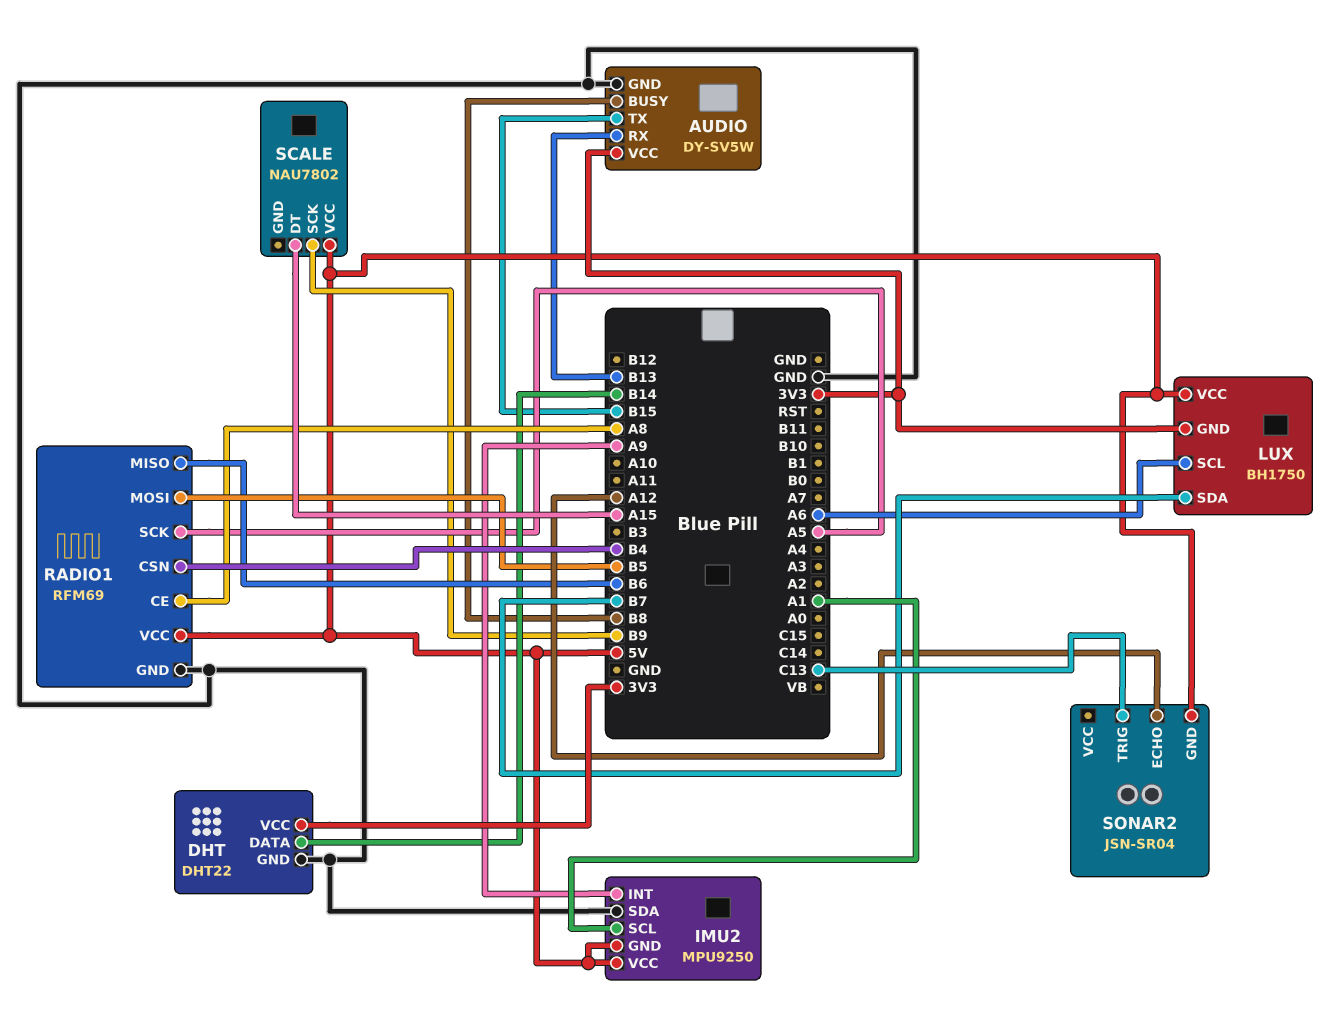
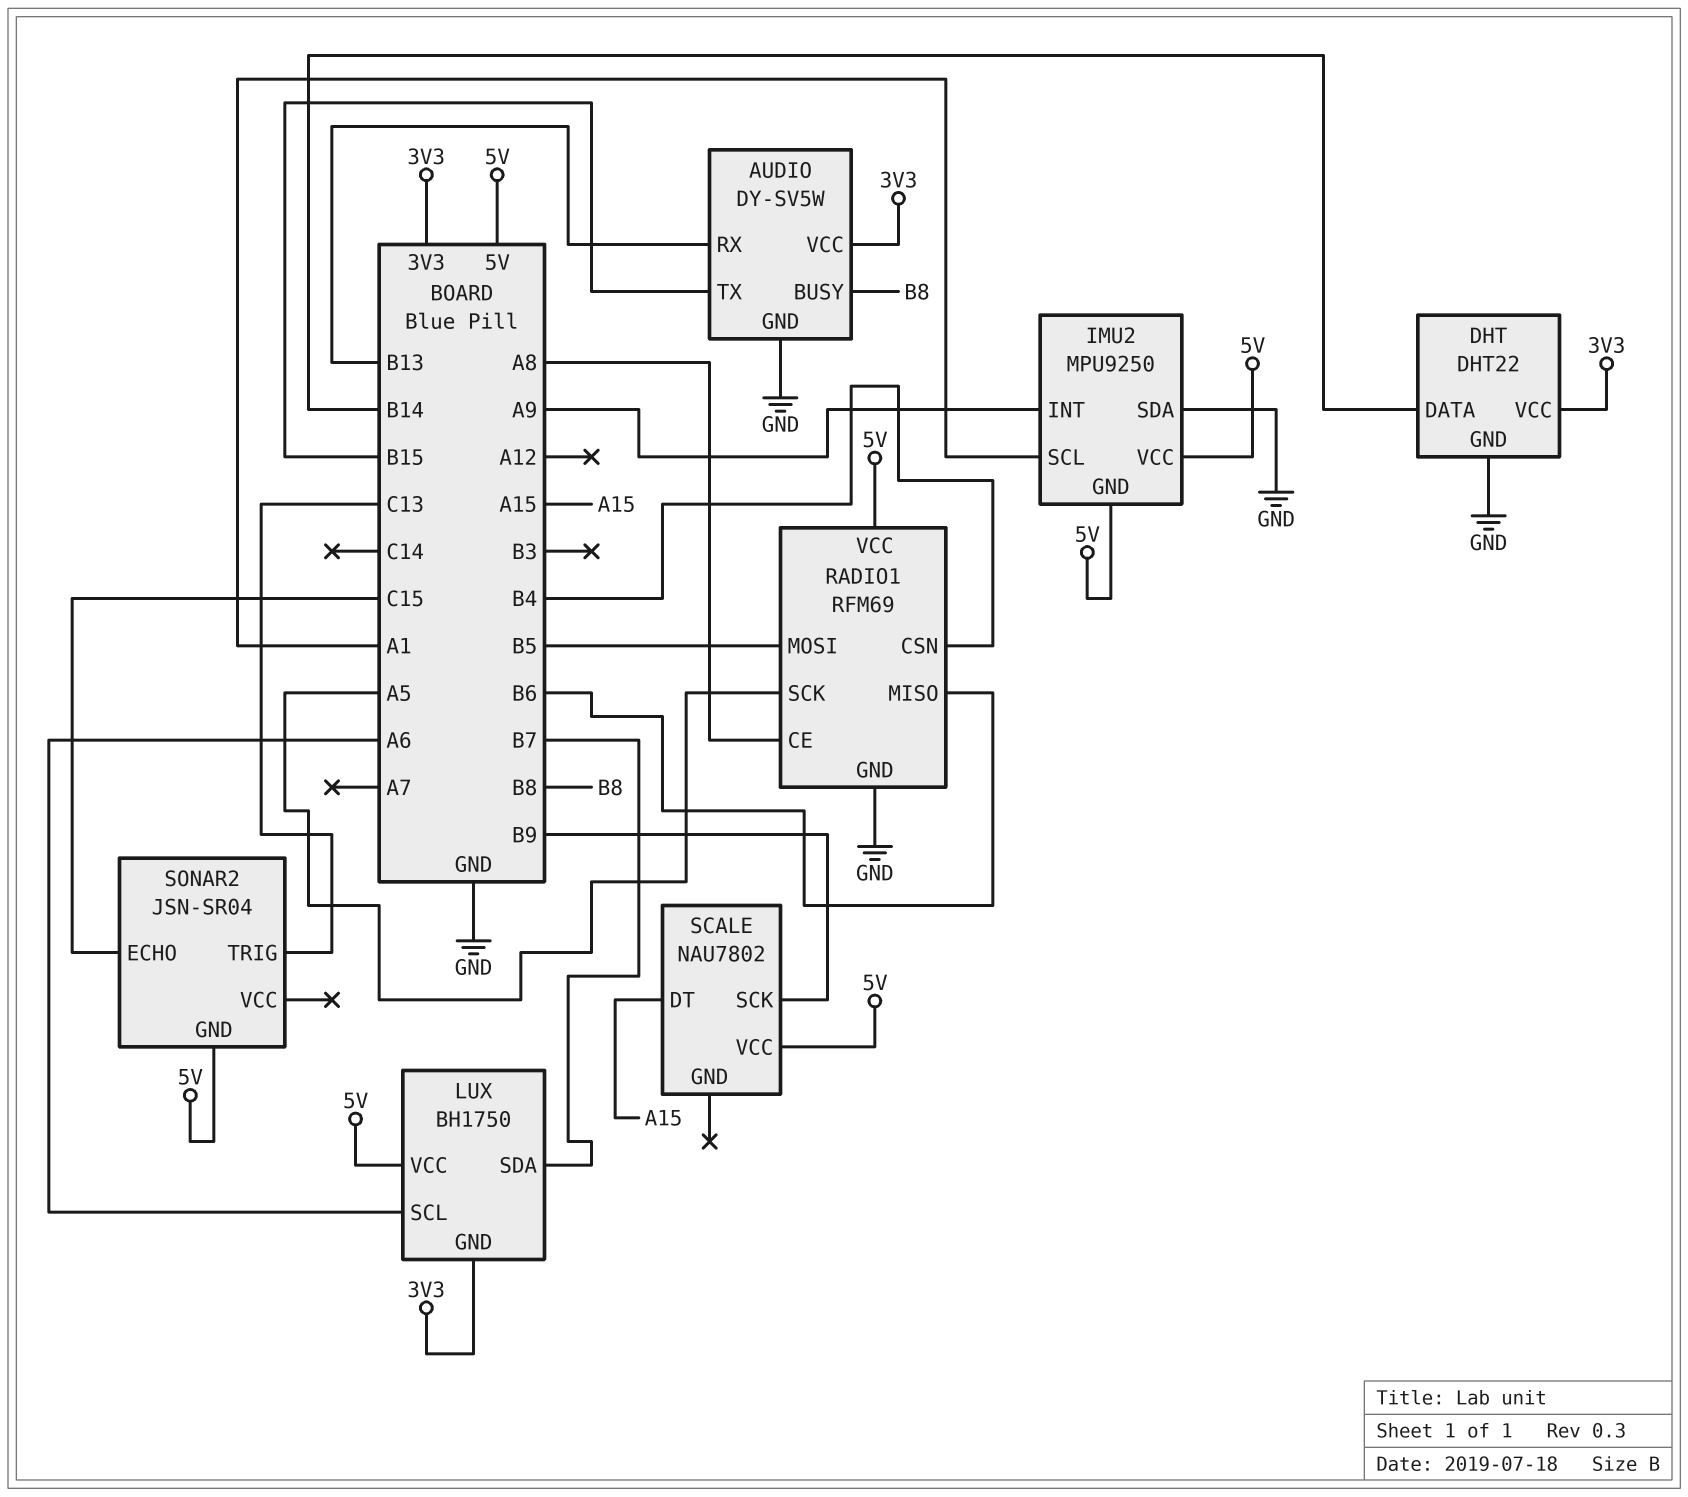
SONAR2 pin ECHO: A12 -> C15

